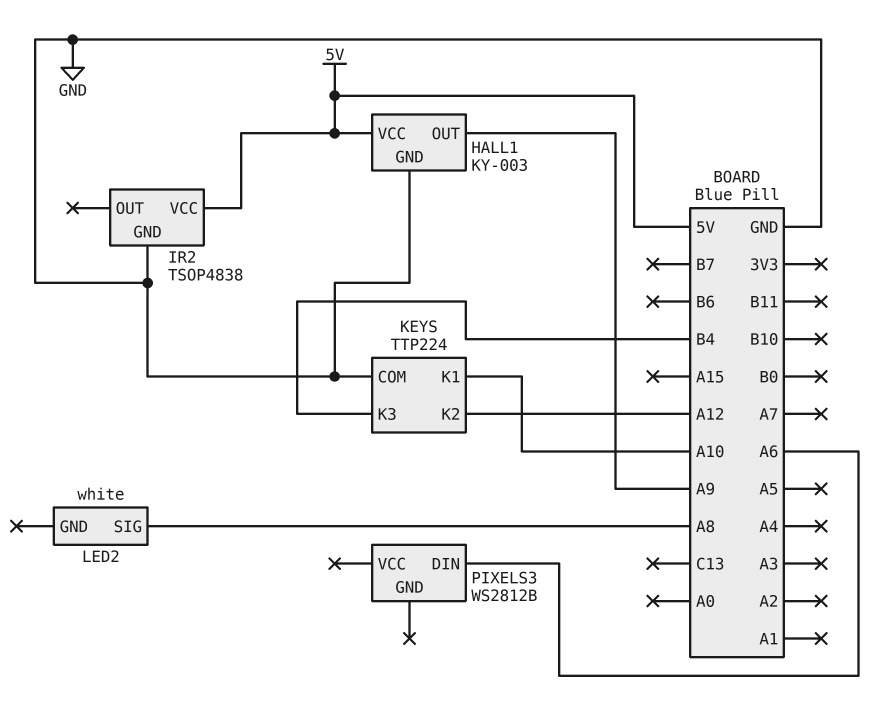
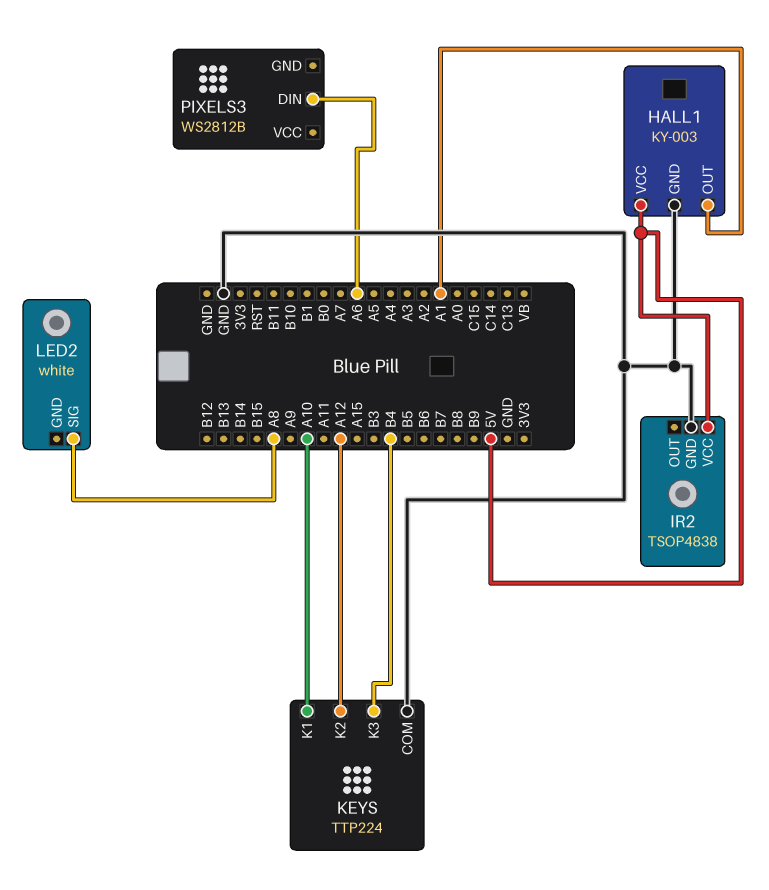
HALL1 pin OUT: A9 -> A1

